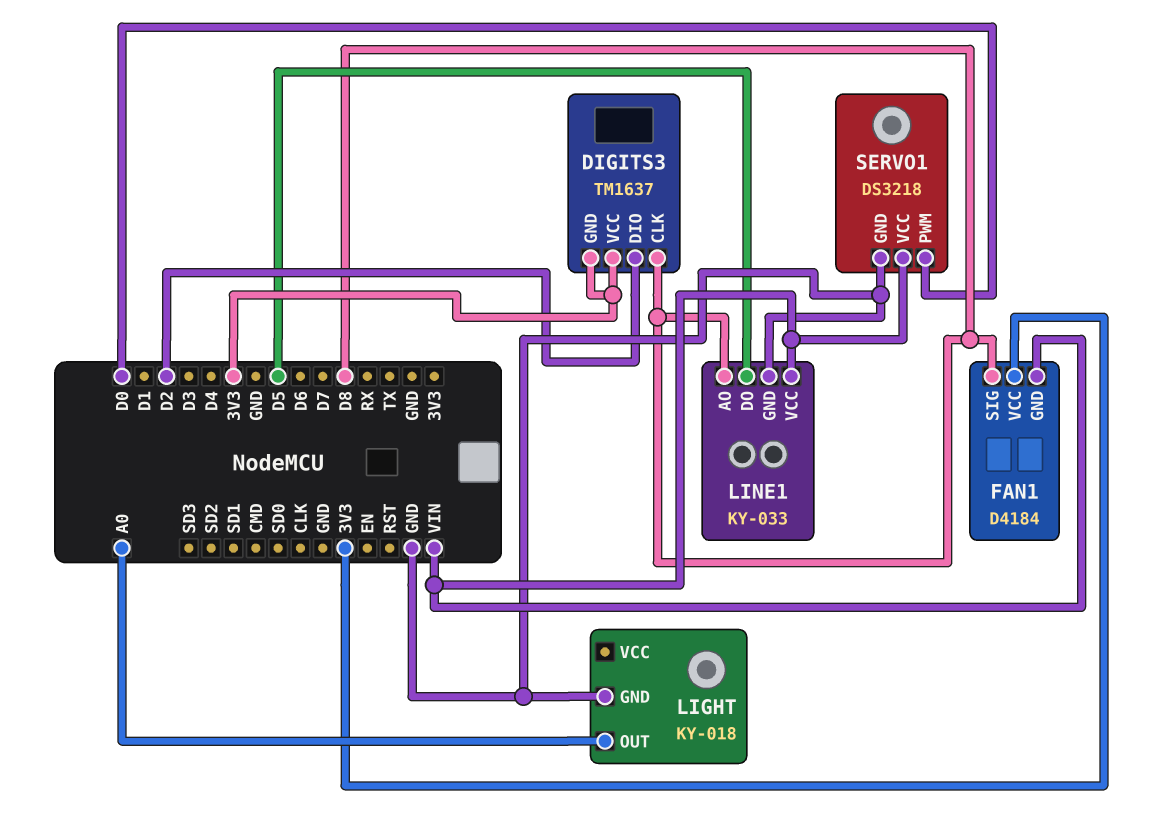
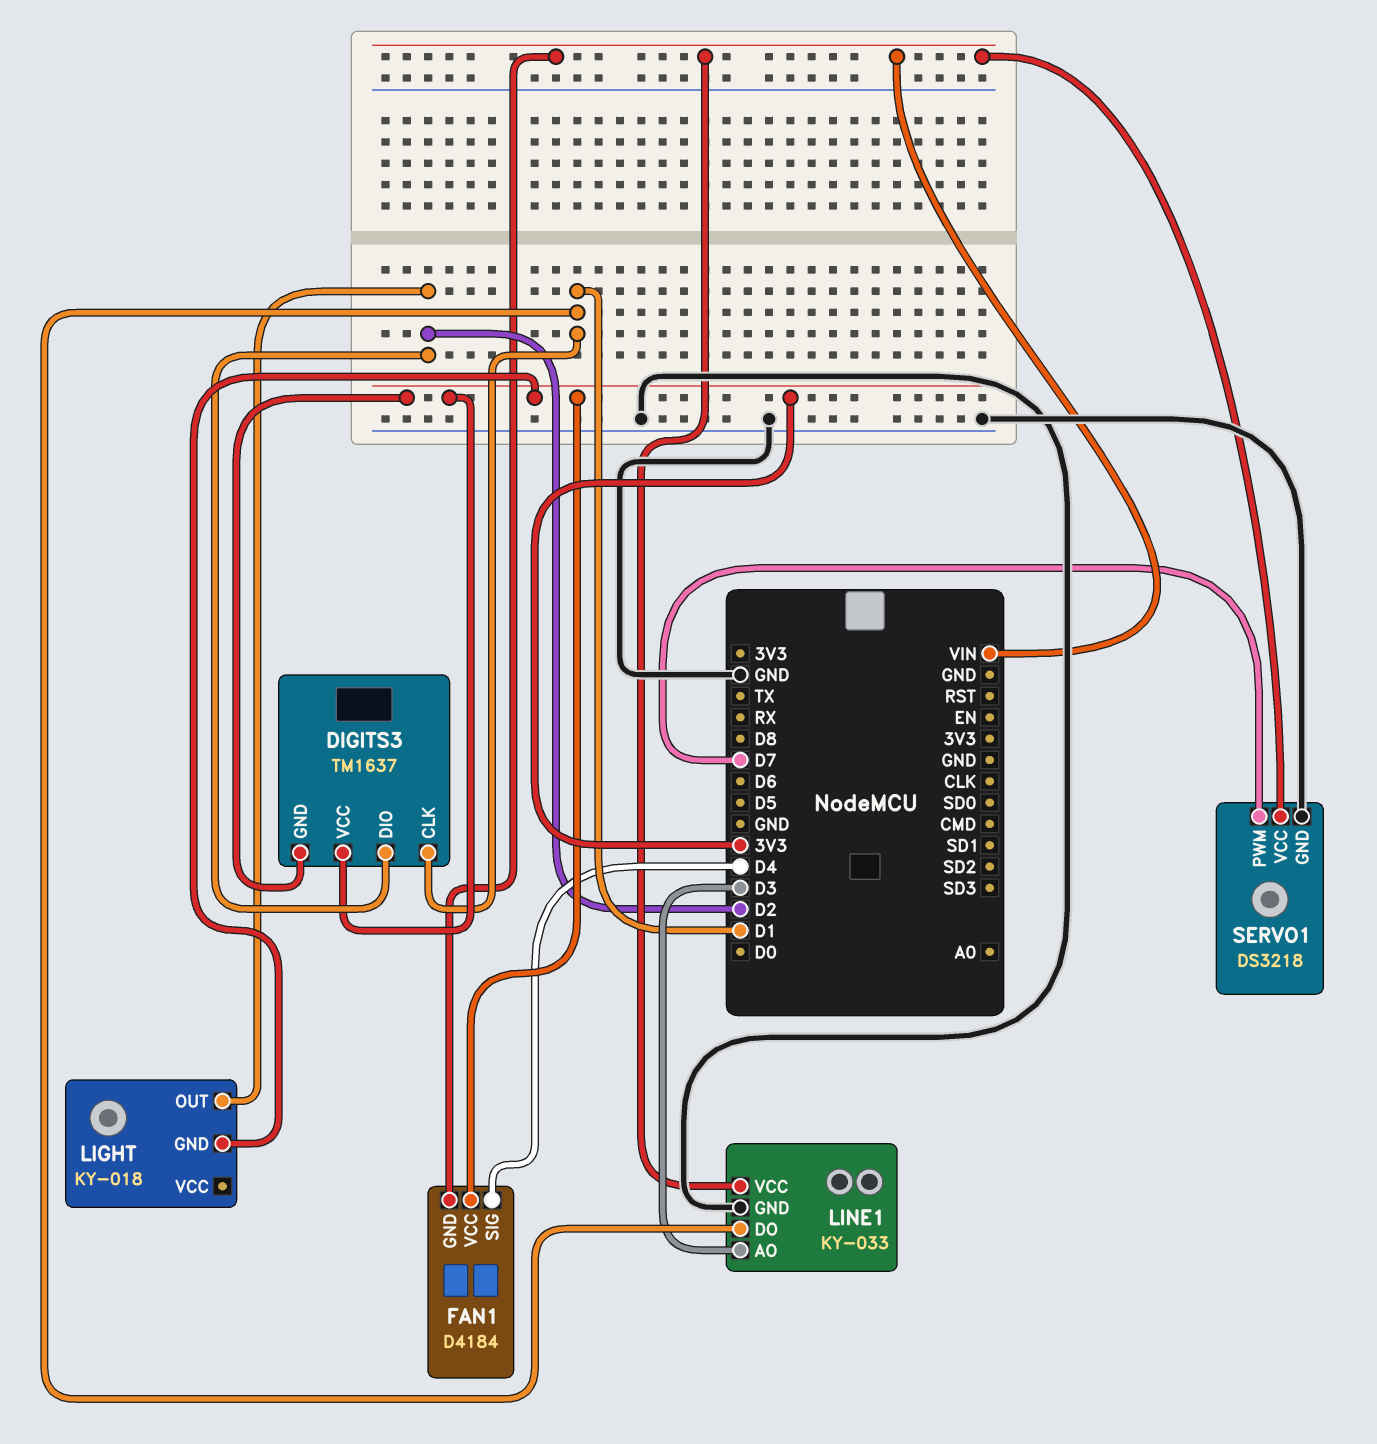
DIGITS3 pin CLK: D8 -> D1
FAN1 pin SIG: D8 -> D4
LIGHT pin GND: GND -> 3V3
LIGHT pin OUT: A0 -> D2
LINE1 pin AO: D8 -> D3
LINE1 pin DO: D5 -> D1
SERVO1 pin PWM: D0 -> D7

